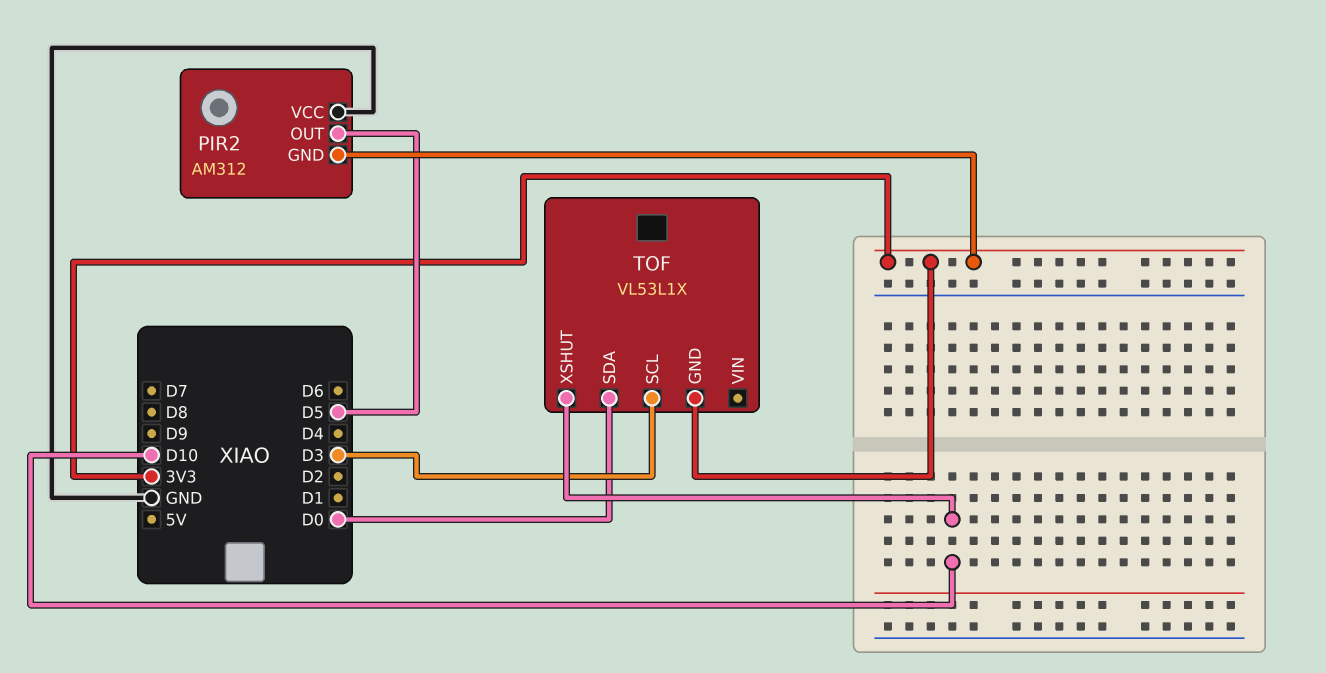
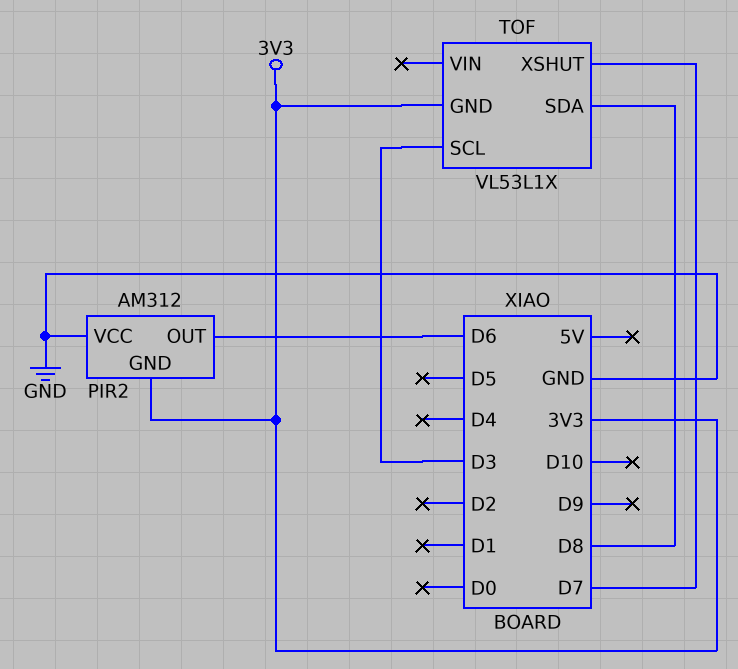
PIR2 pin OUT: D5 -> D6
TOF pin SDA: D0 -> D8
TOF pin XSHUT: D10 -> D7

